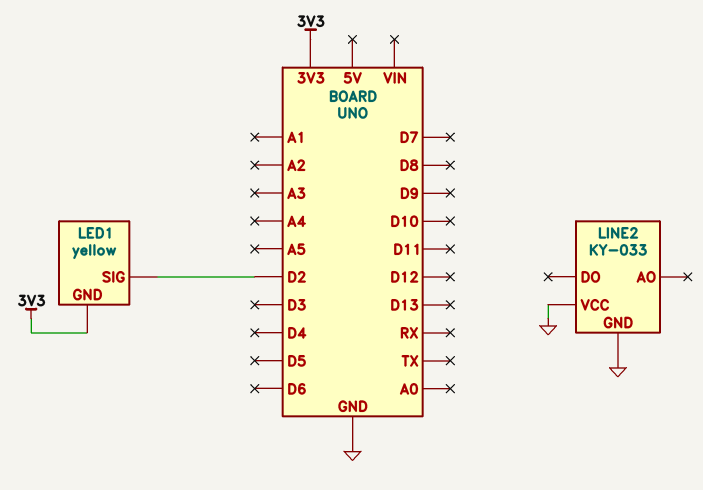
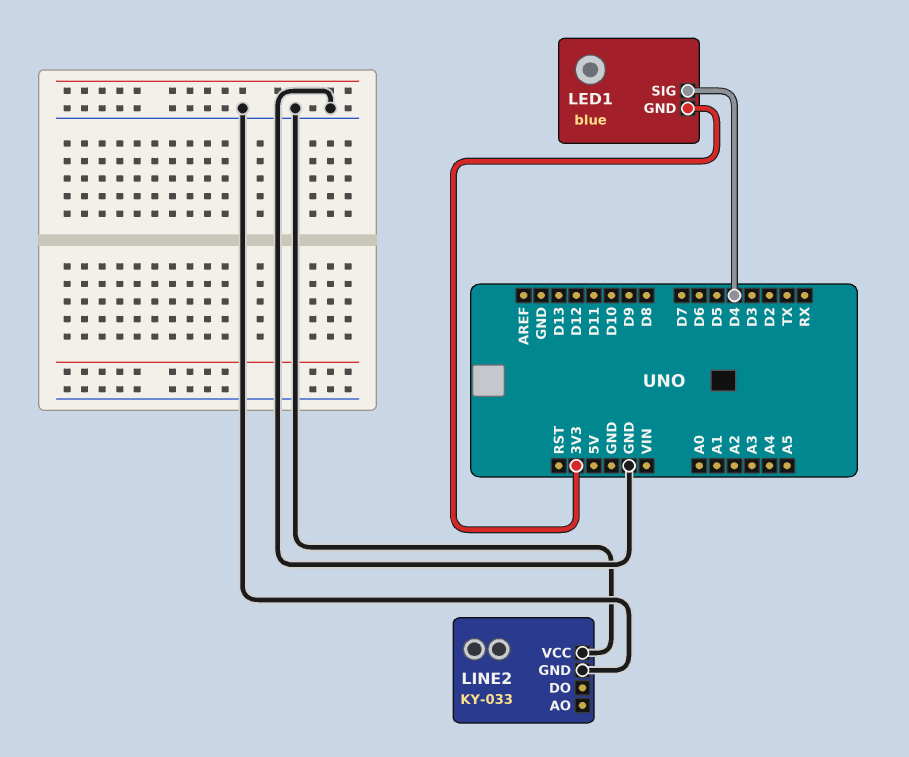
LED1: yellow -> blue
LED1 pin SIG: D2 -> D4

